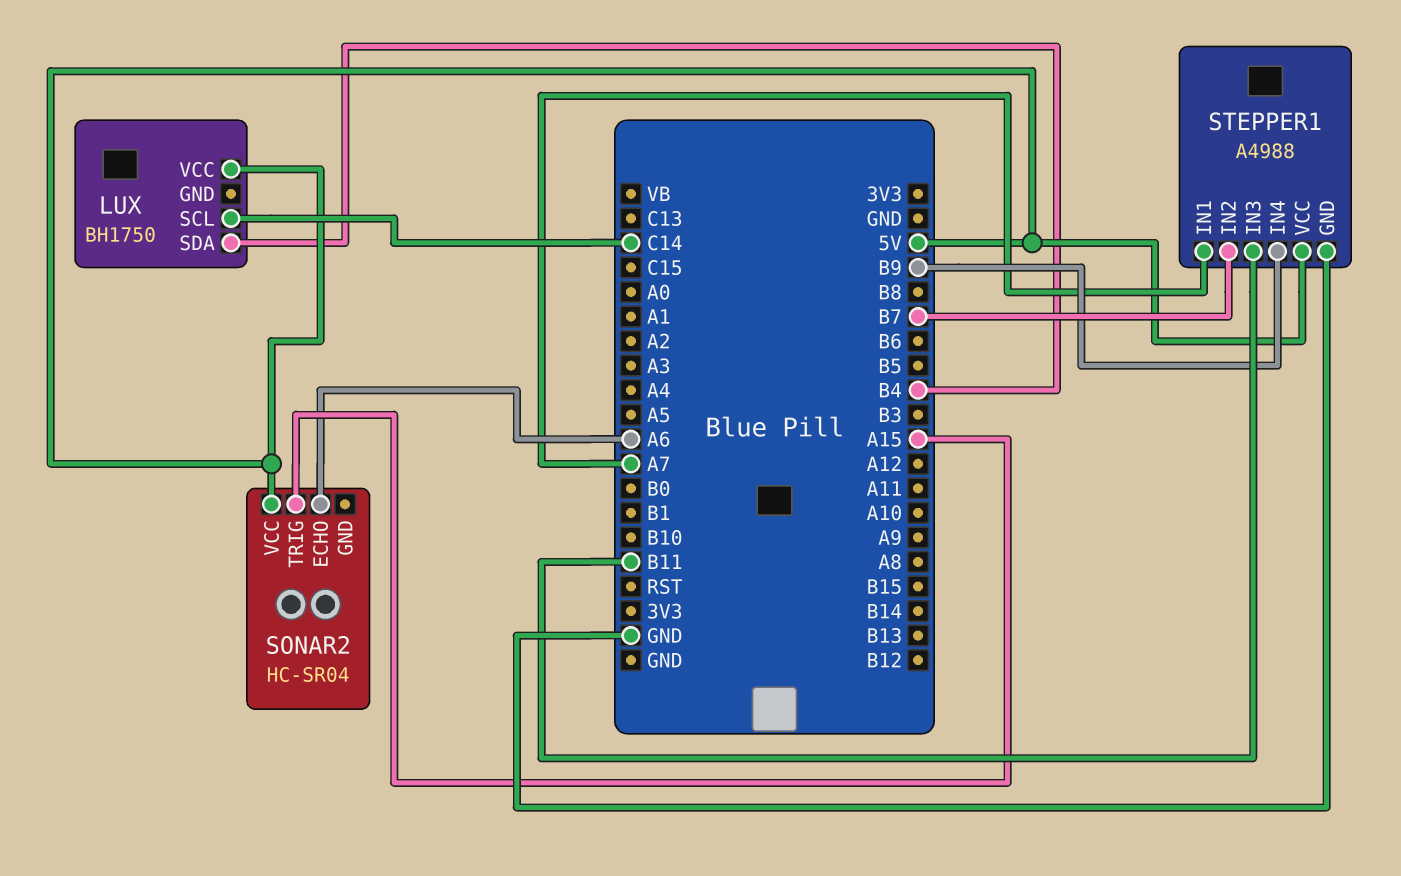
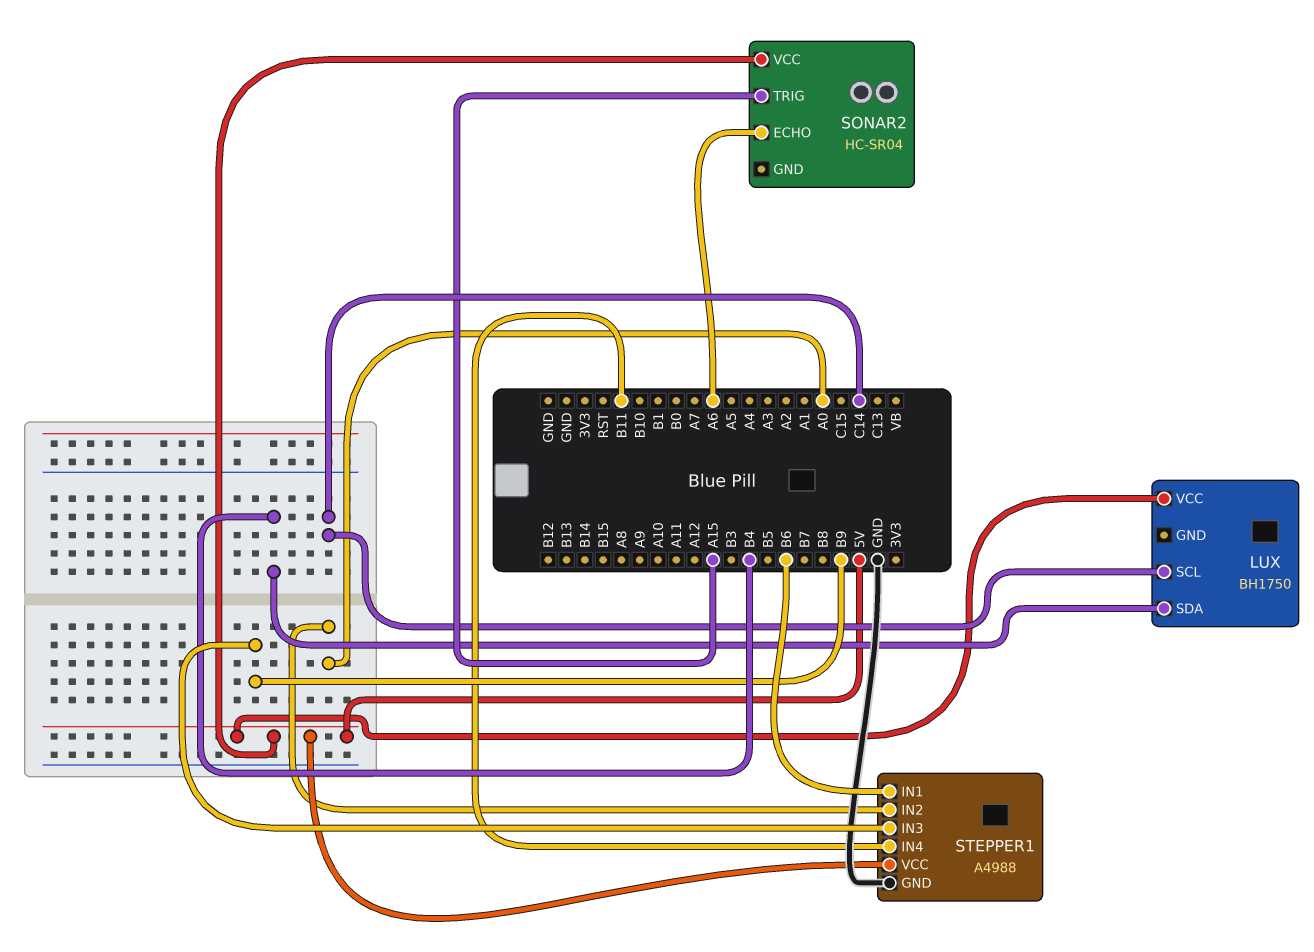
STEPPER1 pin IN1: A7 -> B6
STEPPER1 pin IN2: B7 -> A0
STEPPER1 pin IN3: B11 -> B9
STEPPER1 pin IN4: B9 -> B11

